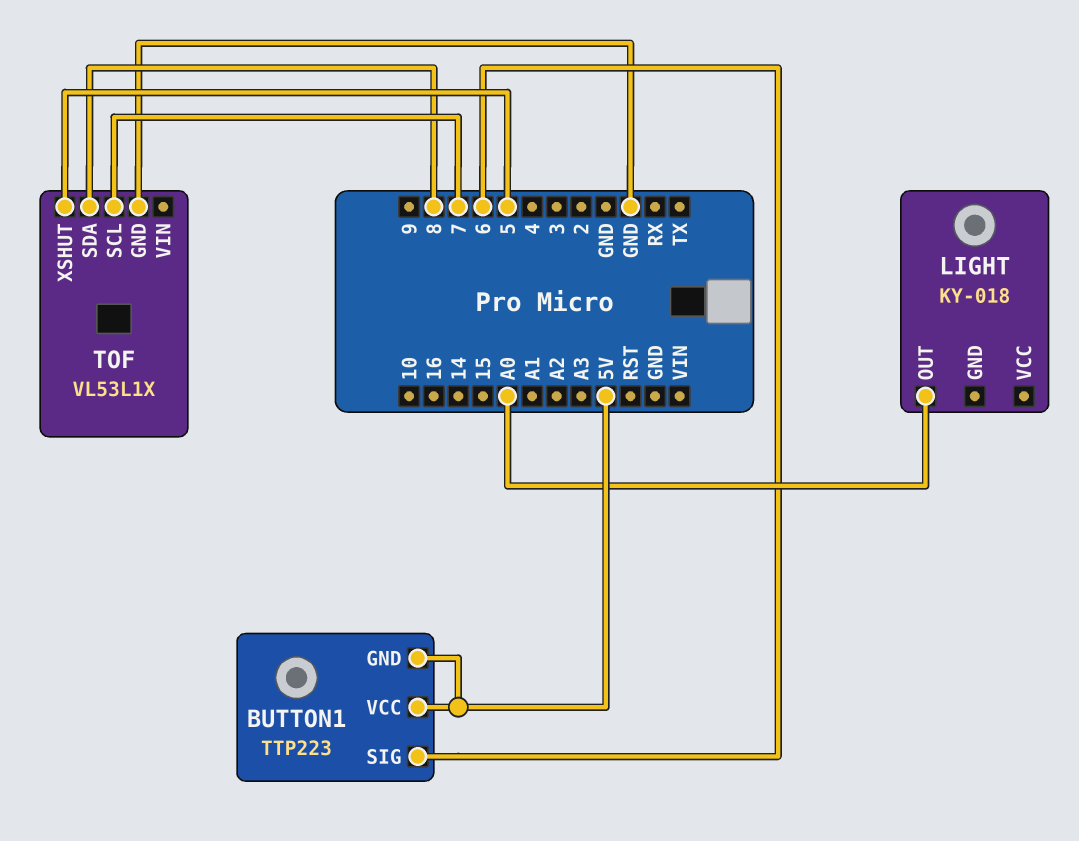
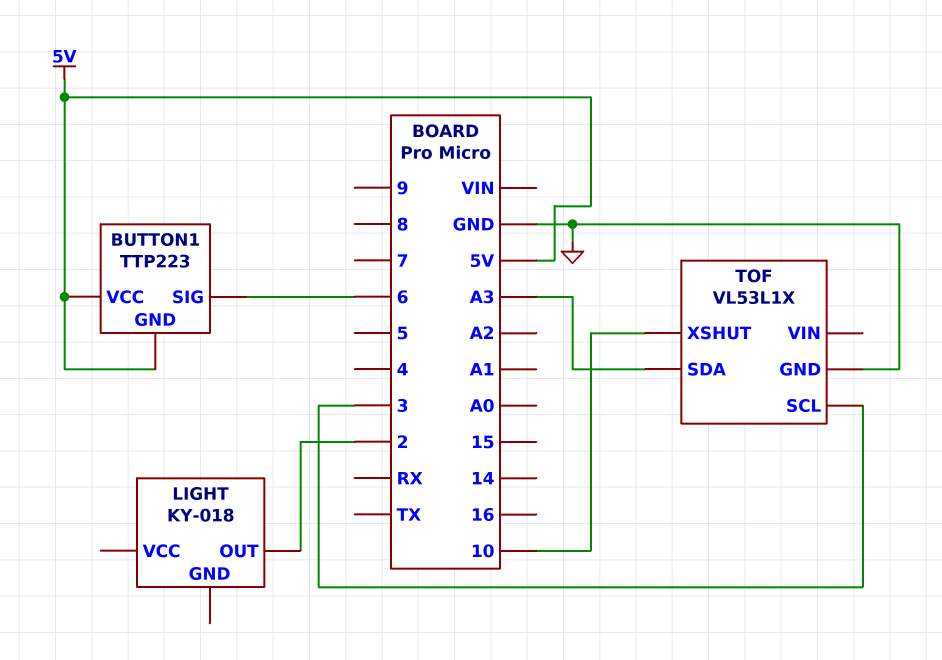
LIGHT pin OUT: A0 -> 2
TOF pin SCL: 7 -> 3
TOF pin SDA: 8 -> A3
TOF pin XSHUT: 5 -> 10

